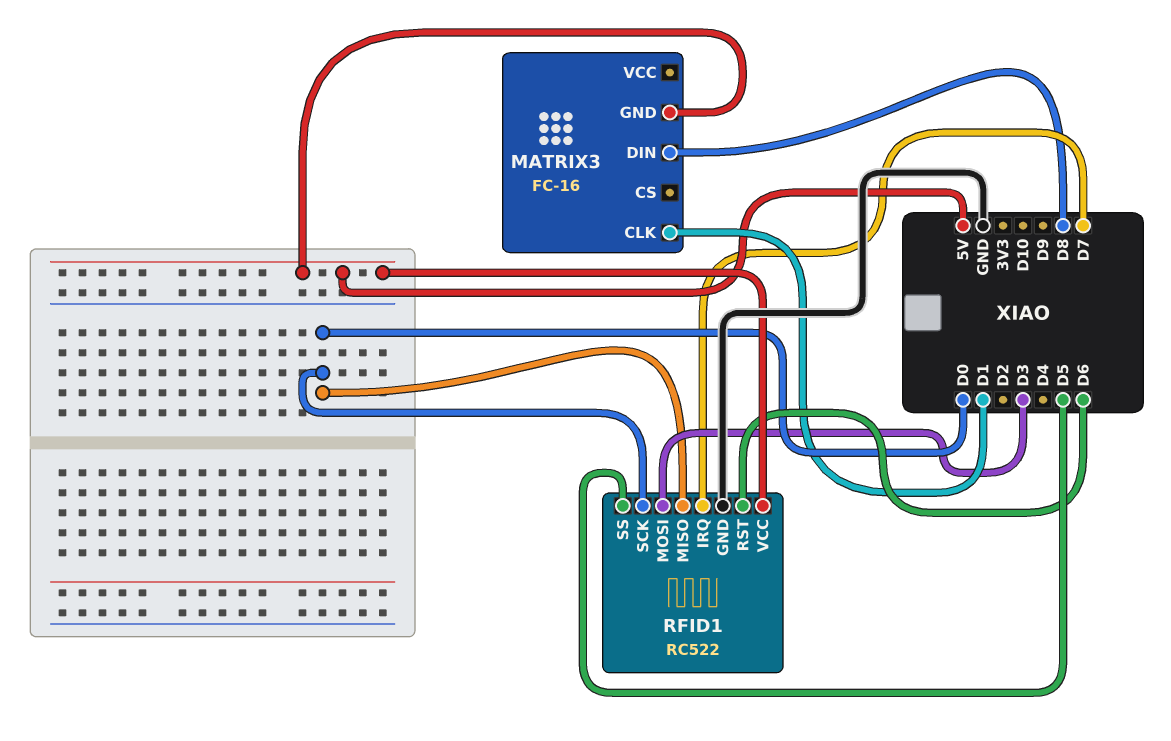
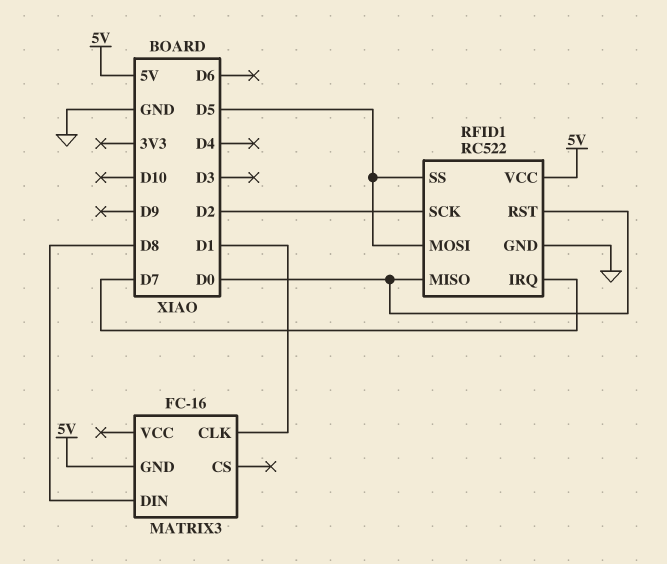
RFID1 pin MOSI: D3 -> D5
RFID1 pin RST: D6 -> D0
RFID1 pin SCK: D0 -> D2

